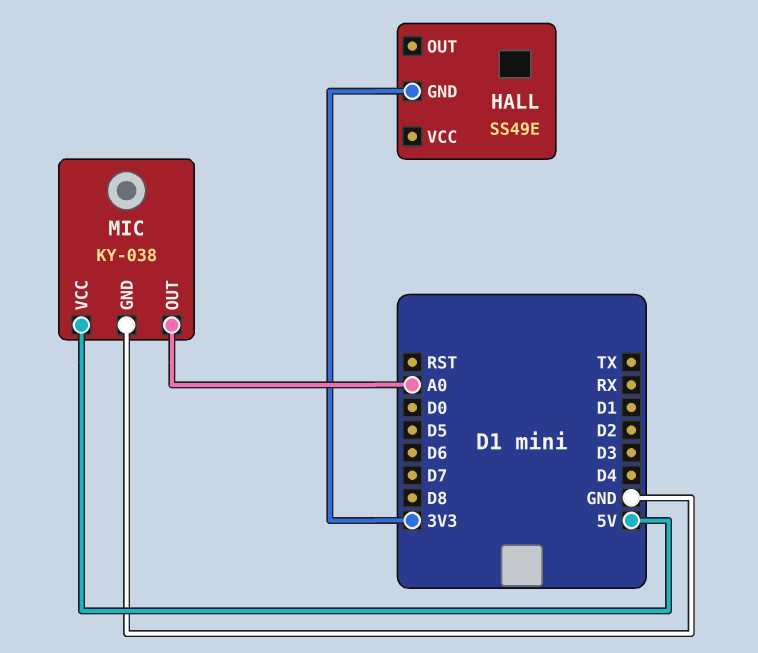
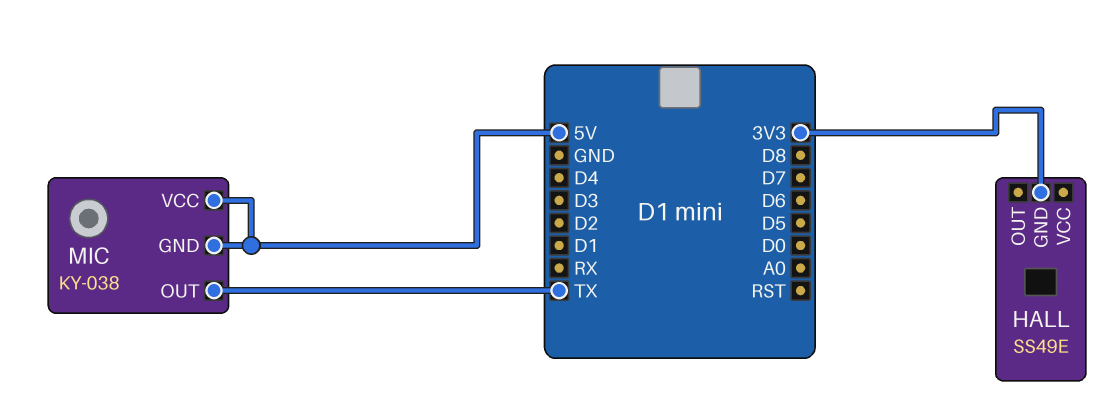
MIC pin GND: GND -> 5V
MIC pin OUT: A0 -> TX

